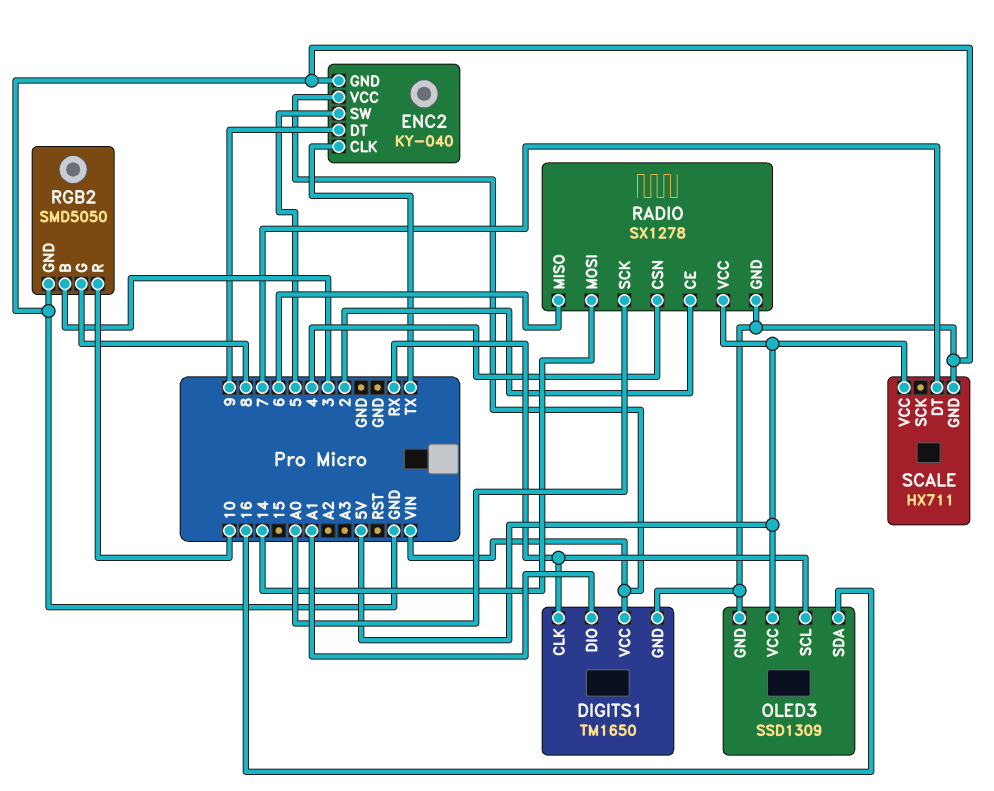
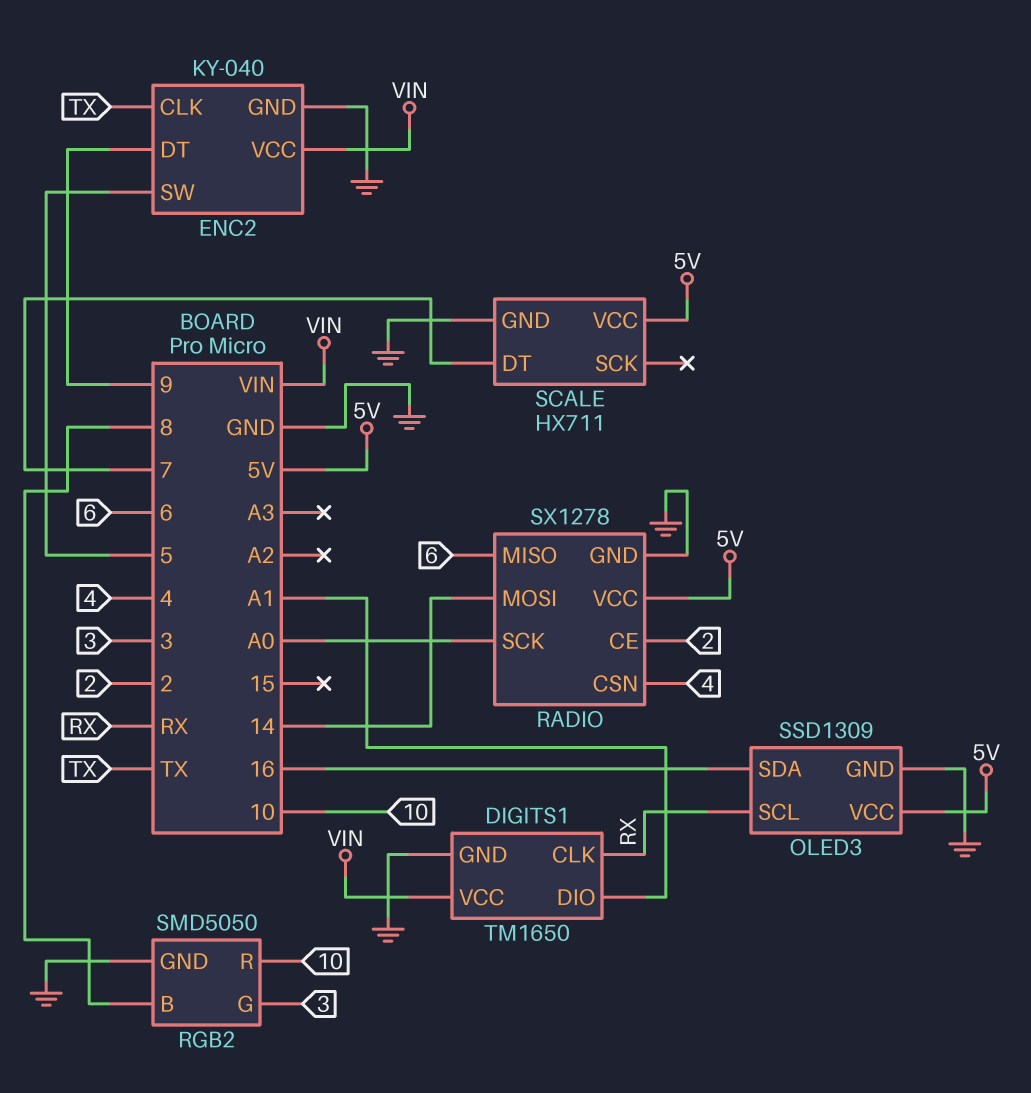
RGB2 pin B: 3 -> 8
RGB2 pin G: 8 -> 3

